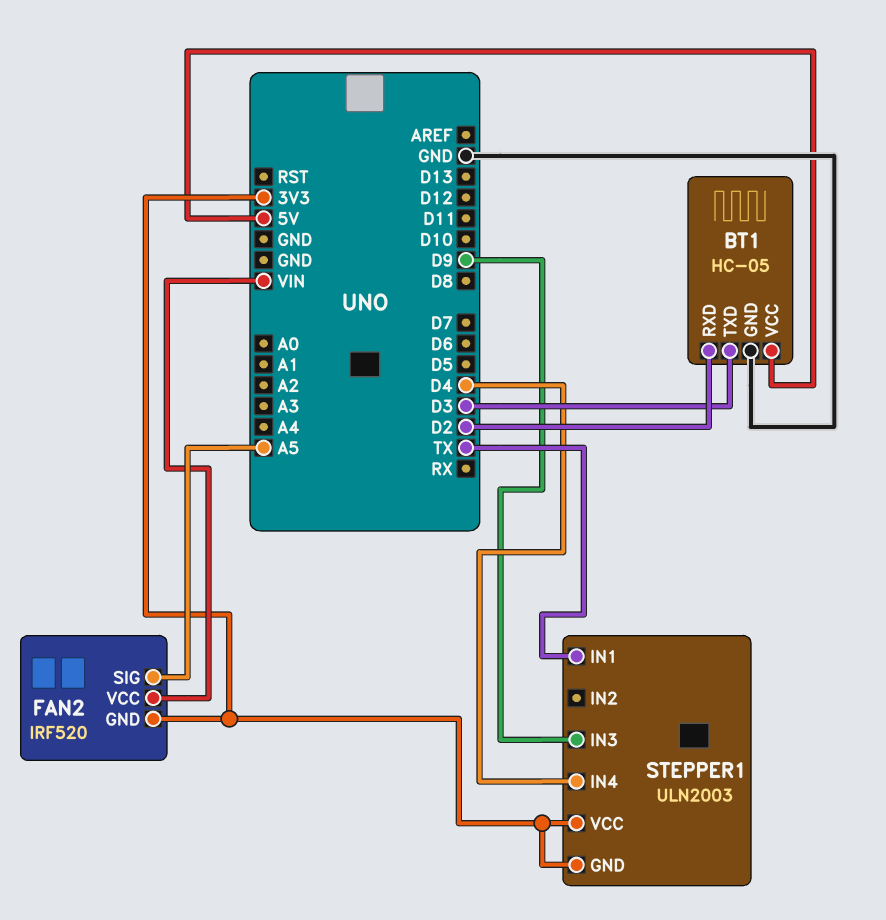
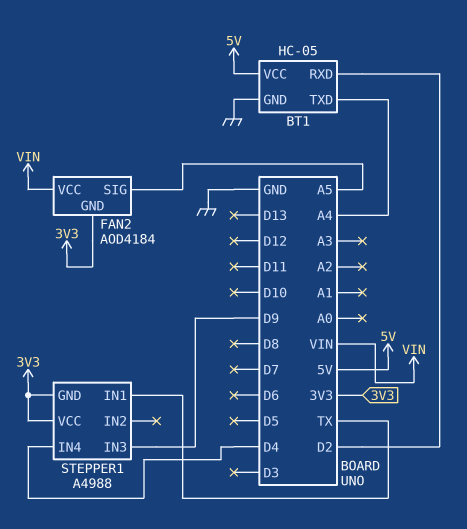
BT1 pin TXD: D3 -> A4
FAN2: IRF520 -> AOD4184
STEPPER1: ULN2003 -> A4988

